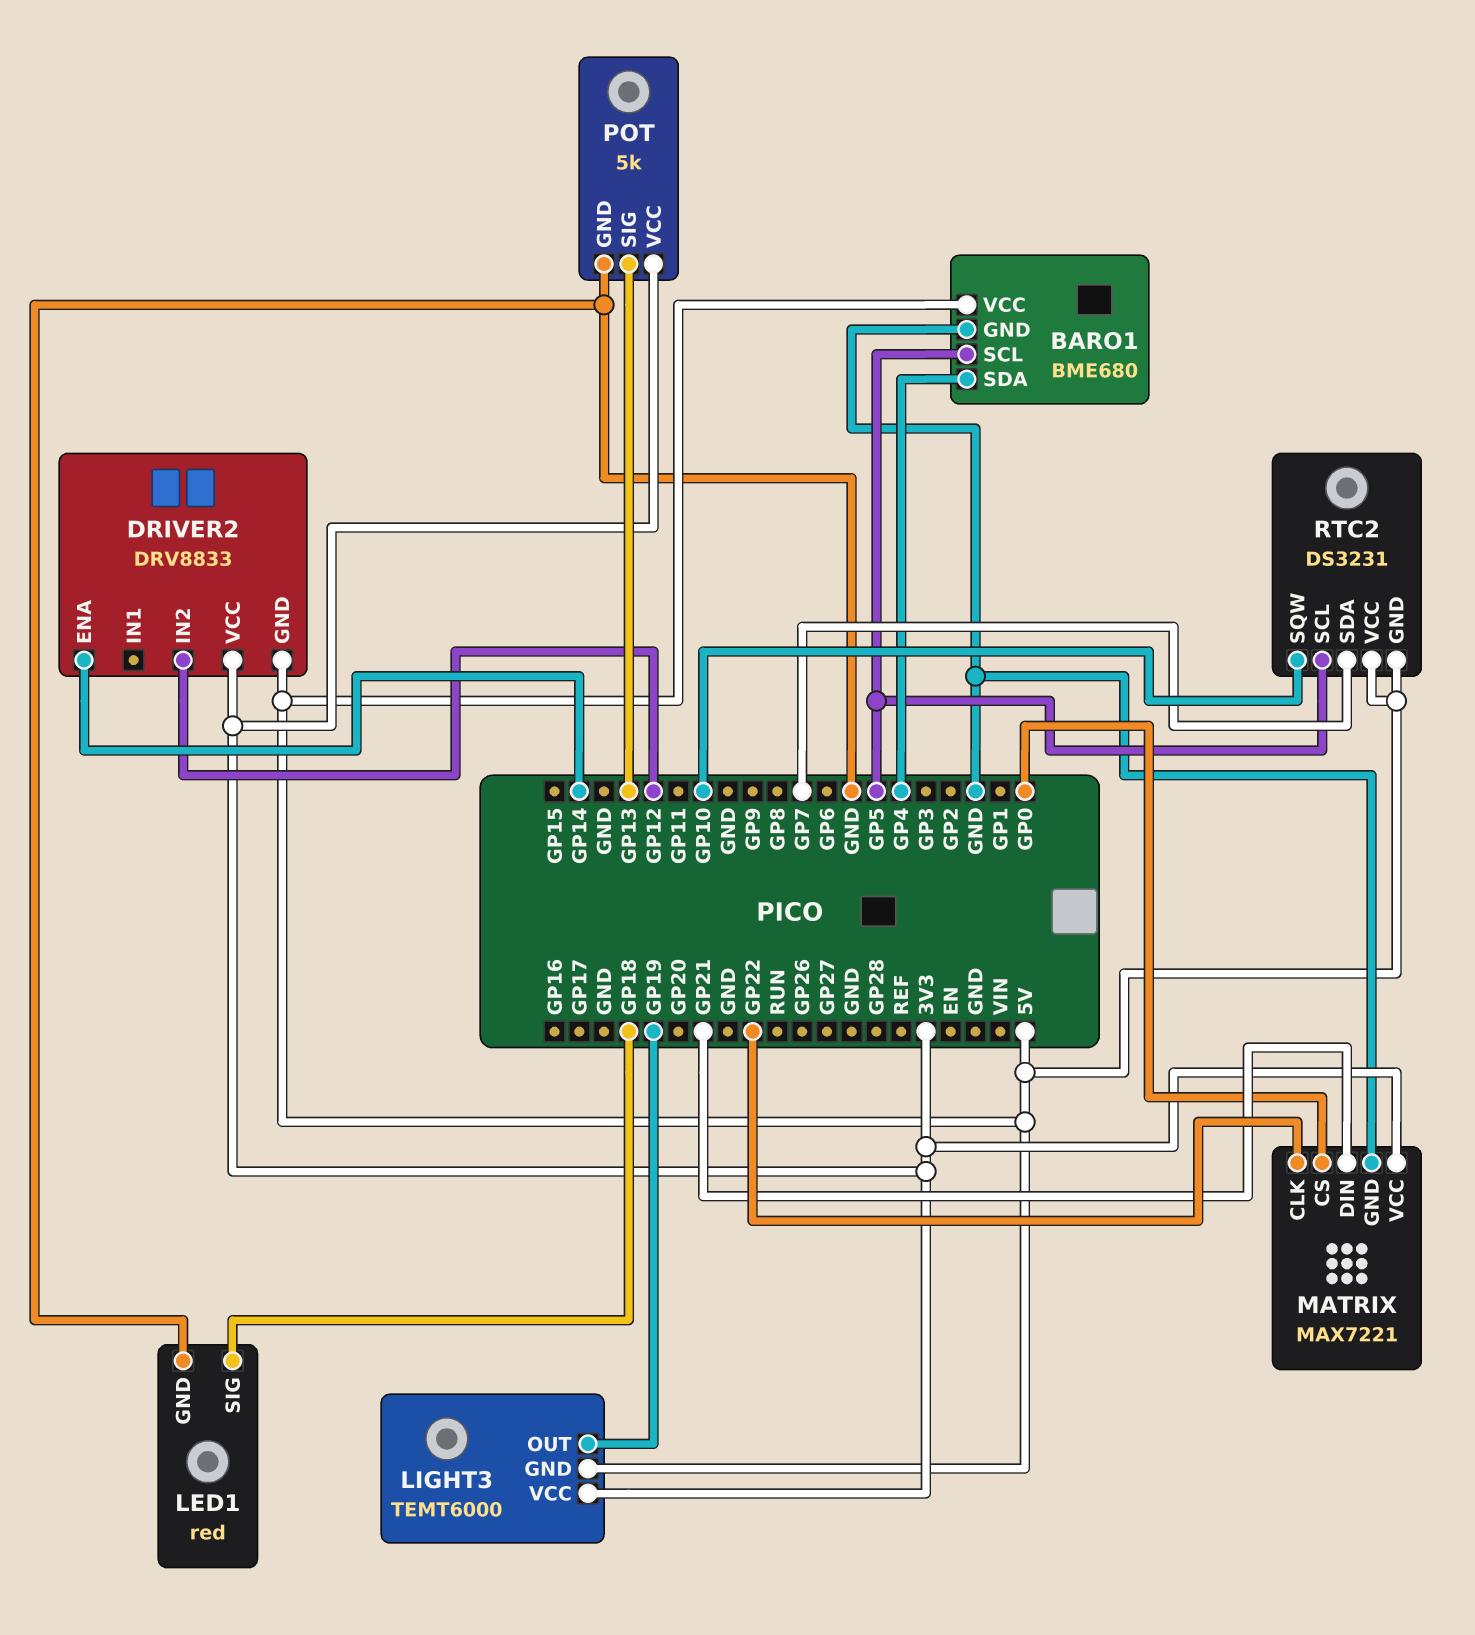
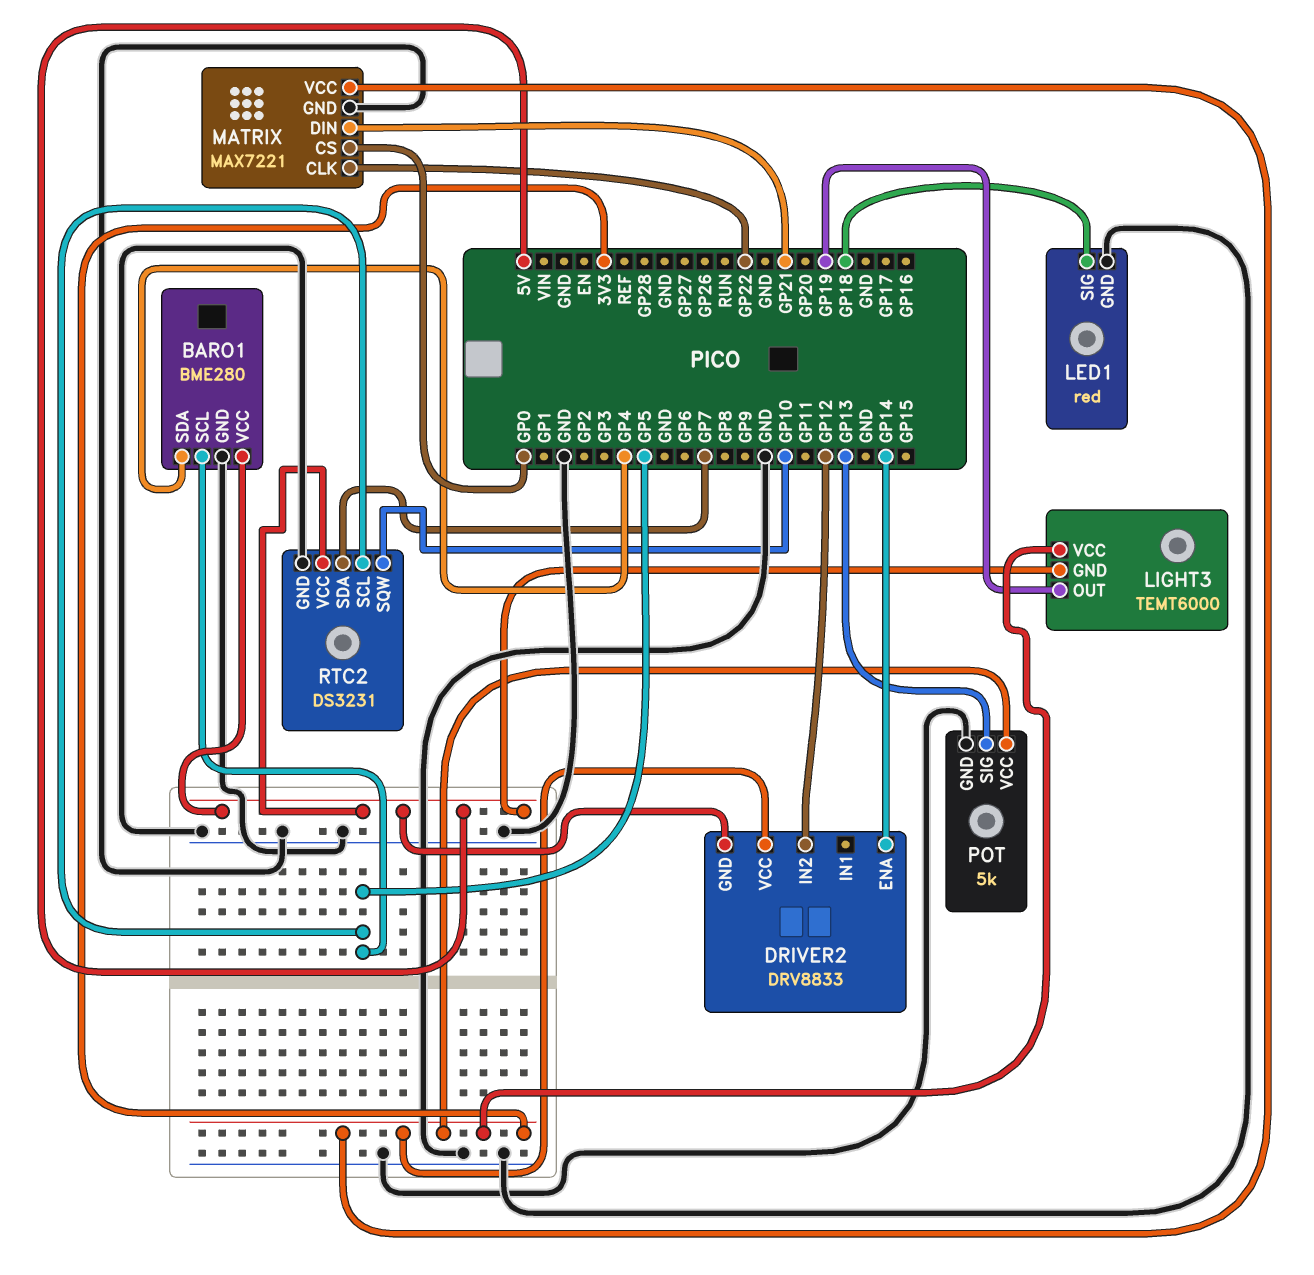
BARO1: BME680 -> BME280
RTC2 pin GND: 5V -> GND

